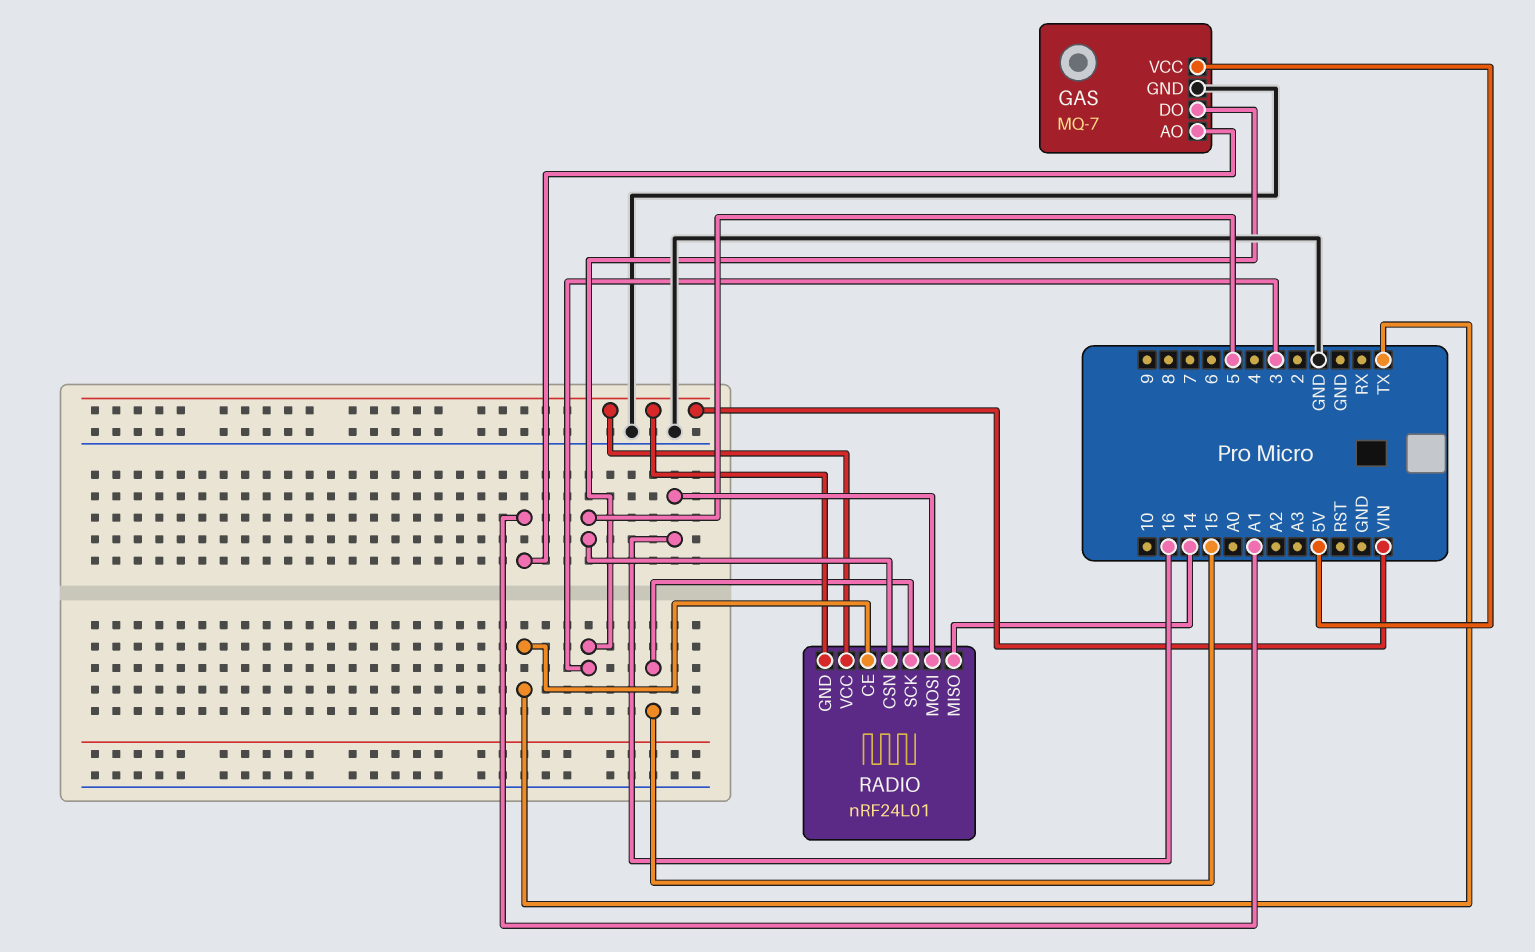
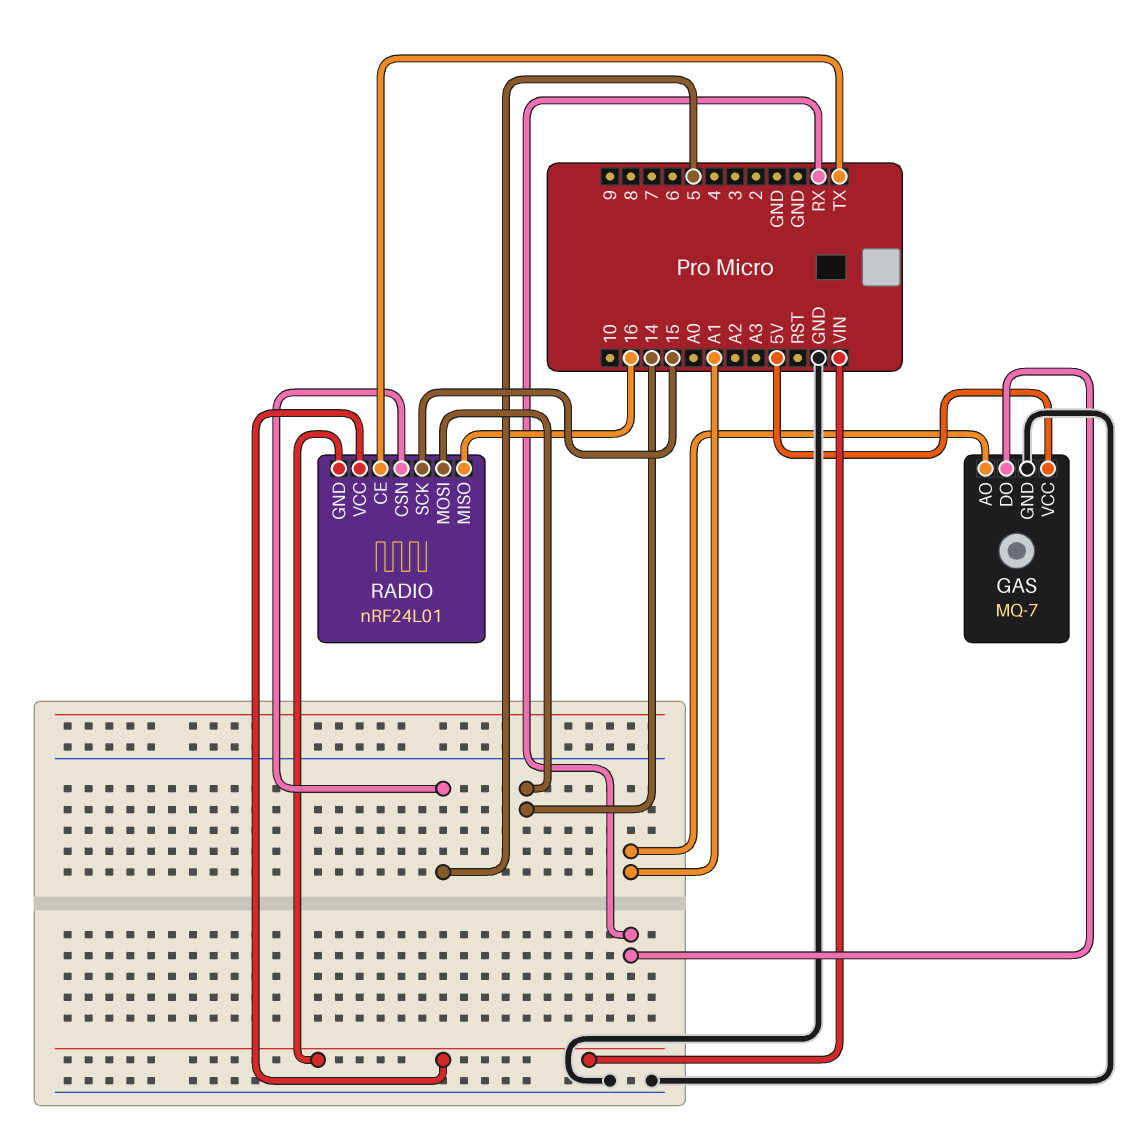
GAS pin DO: 3 -> RX
RADIO pin MISO: 14 -> 16
RADIO pin MOSI: 16 -> 14

